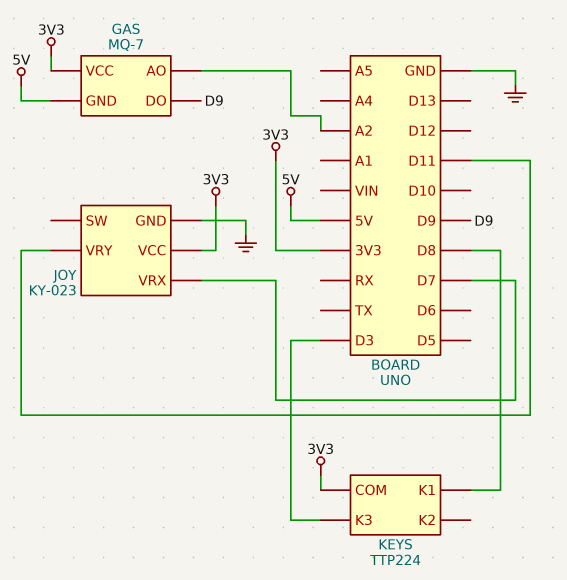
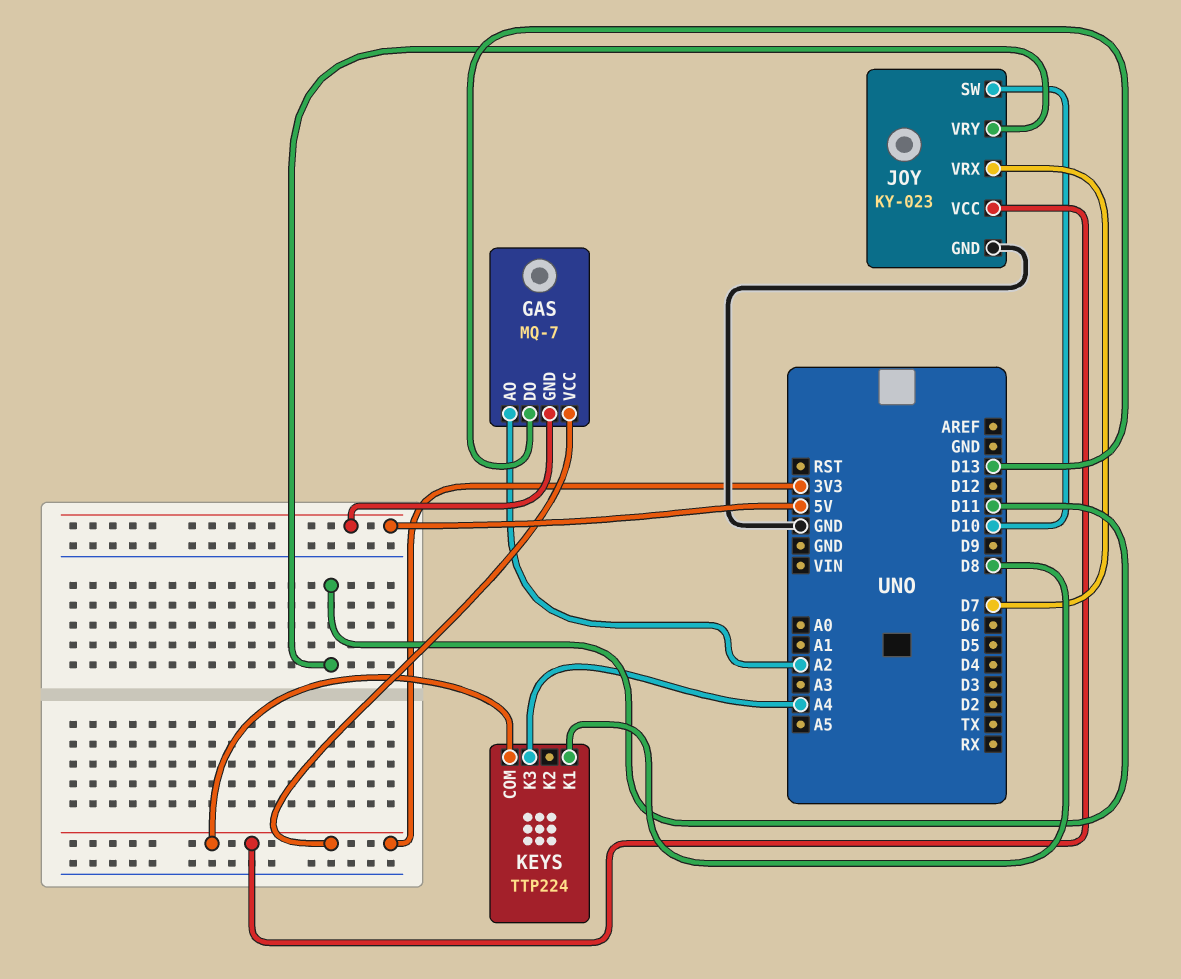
GAS pin DO: D9 -> D13
JOY pin SW: none -> D10
KEYS pin K3: D3 -> A4

